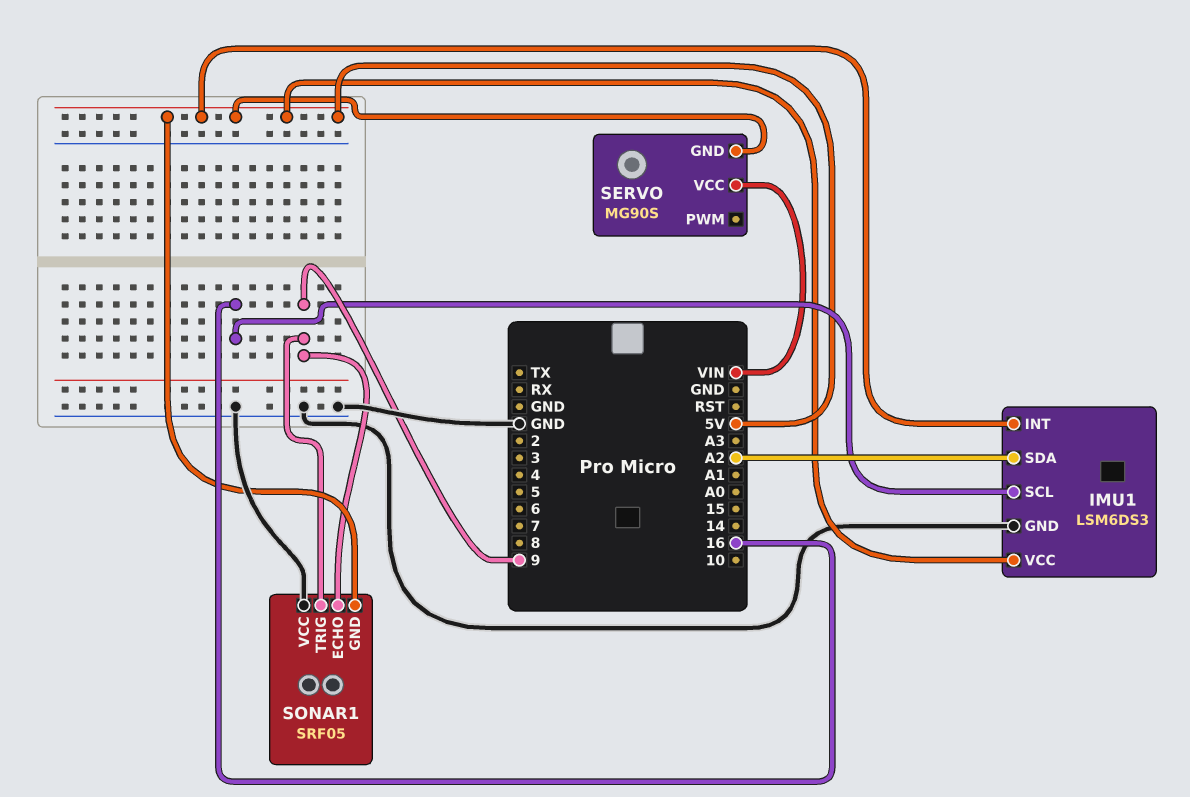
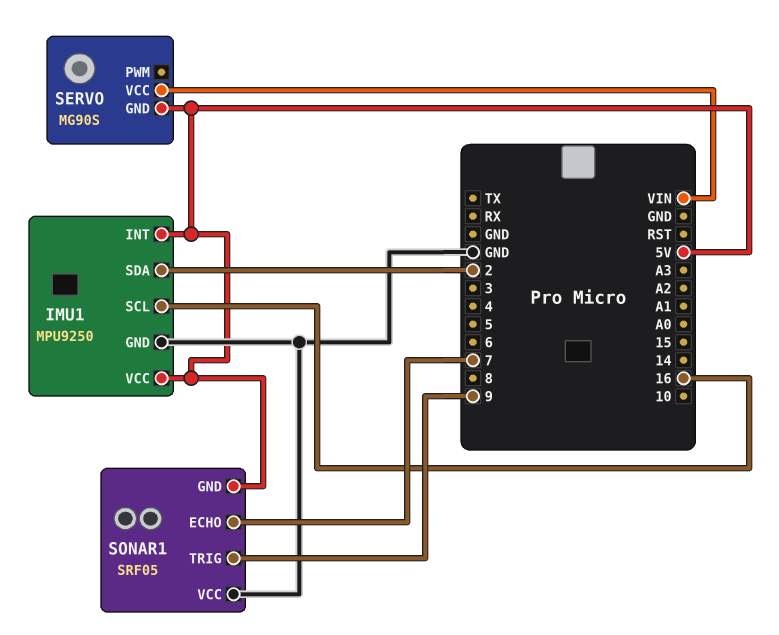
IMU1: LSM6DS3 -> MPU9250
IMU1 pin SDA: A2 -> 2
SONAR1 pin ECHO: 9 -> 7

